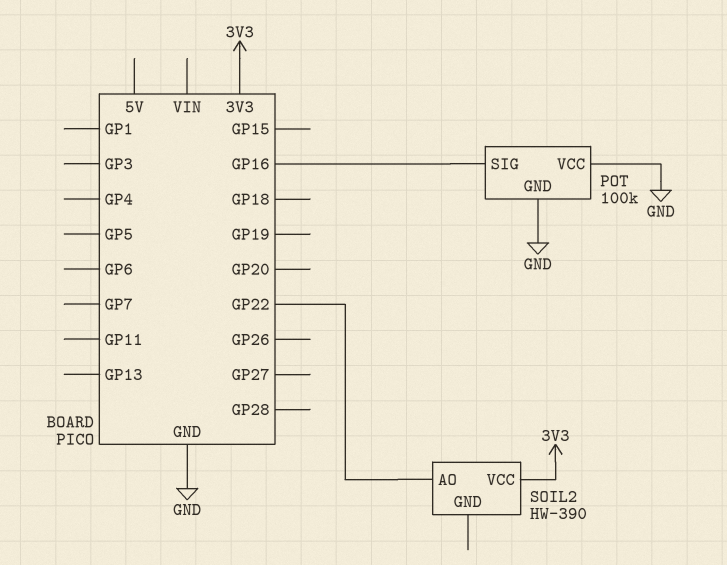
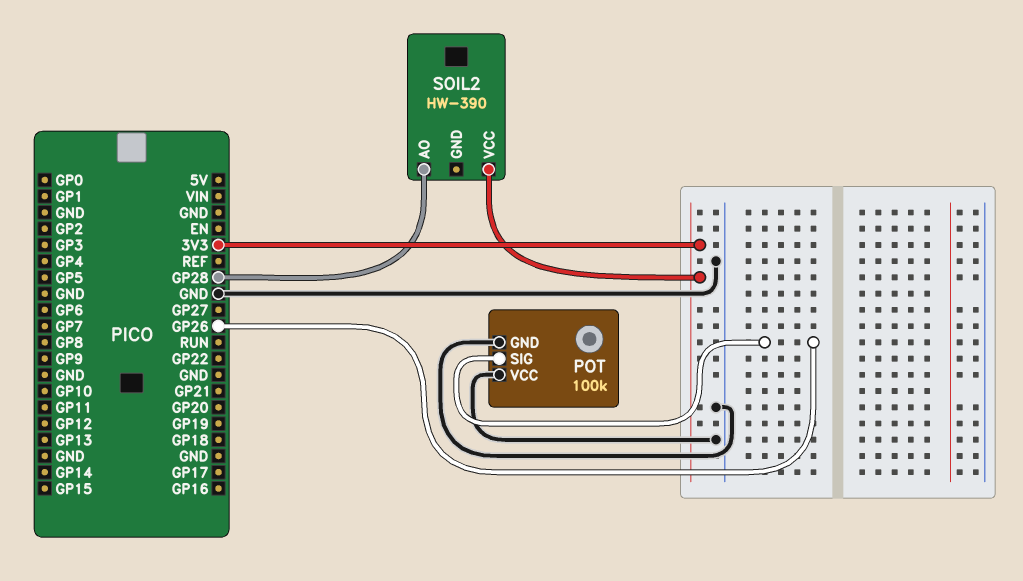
POT pin SIG: GP16 -> GP26
SOIL2 pin AO: GP22 -> GP28

